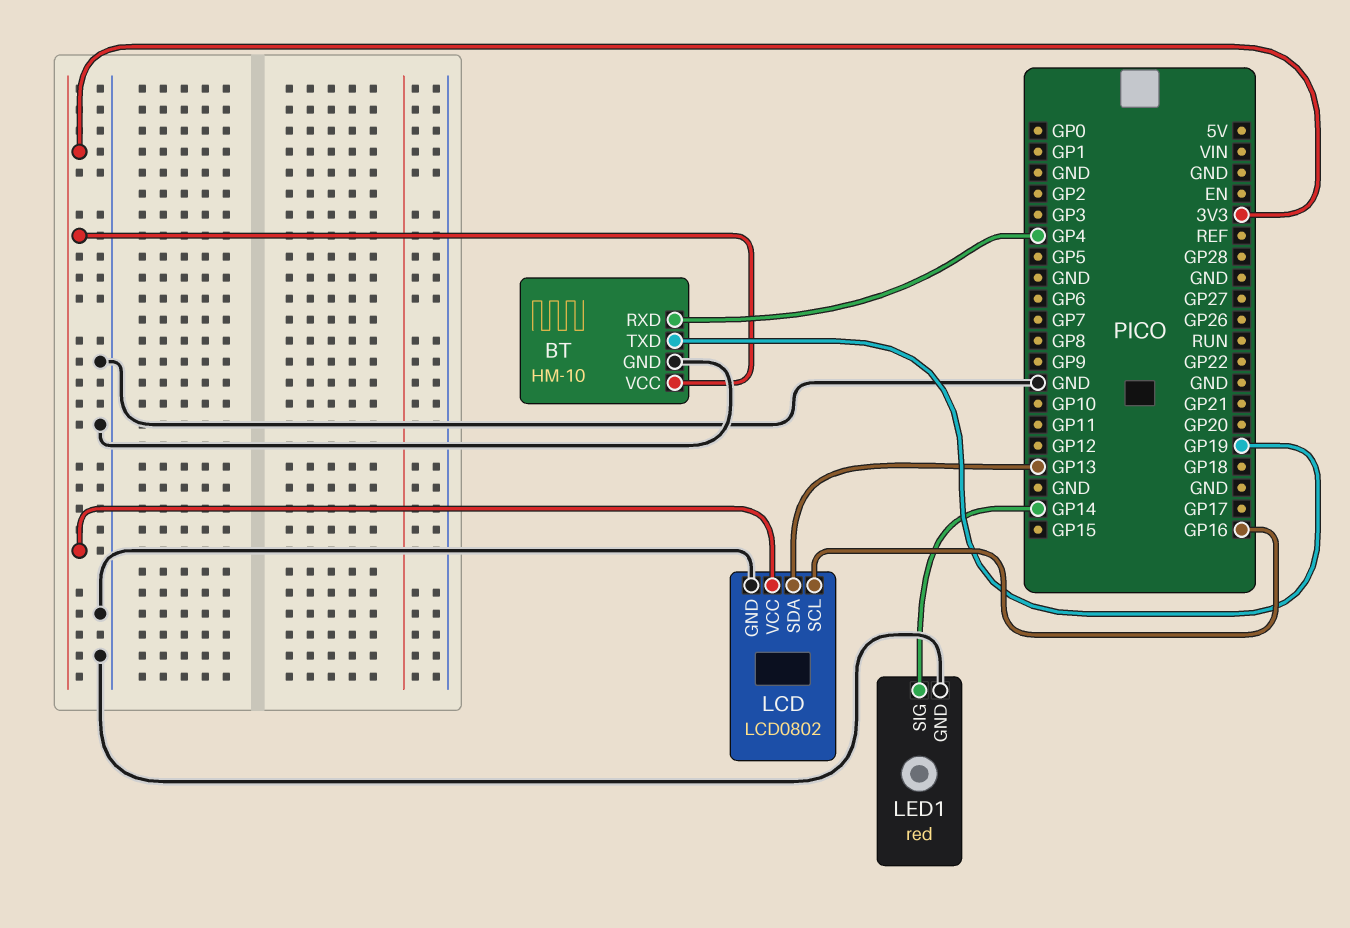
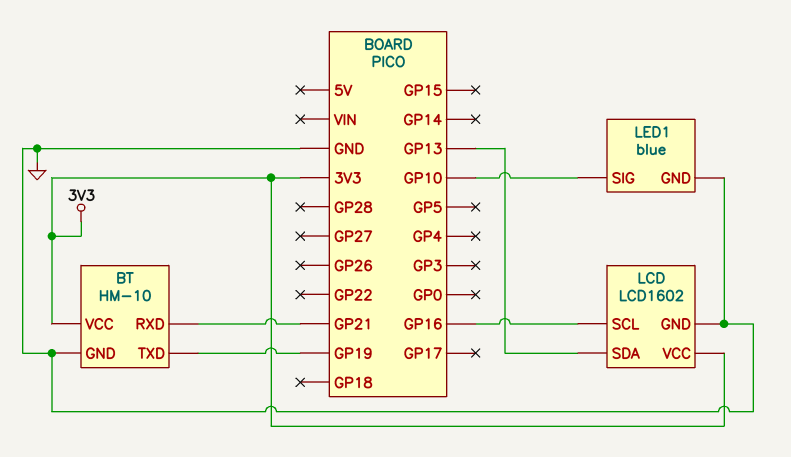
BT pin RXD: GP4 -> GP21
LCD: LCD0802 -> LCD1602
LED1: red -> blue
LED1 pin SIG: GP14 -> GP10

